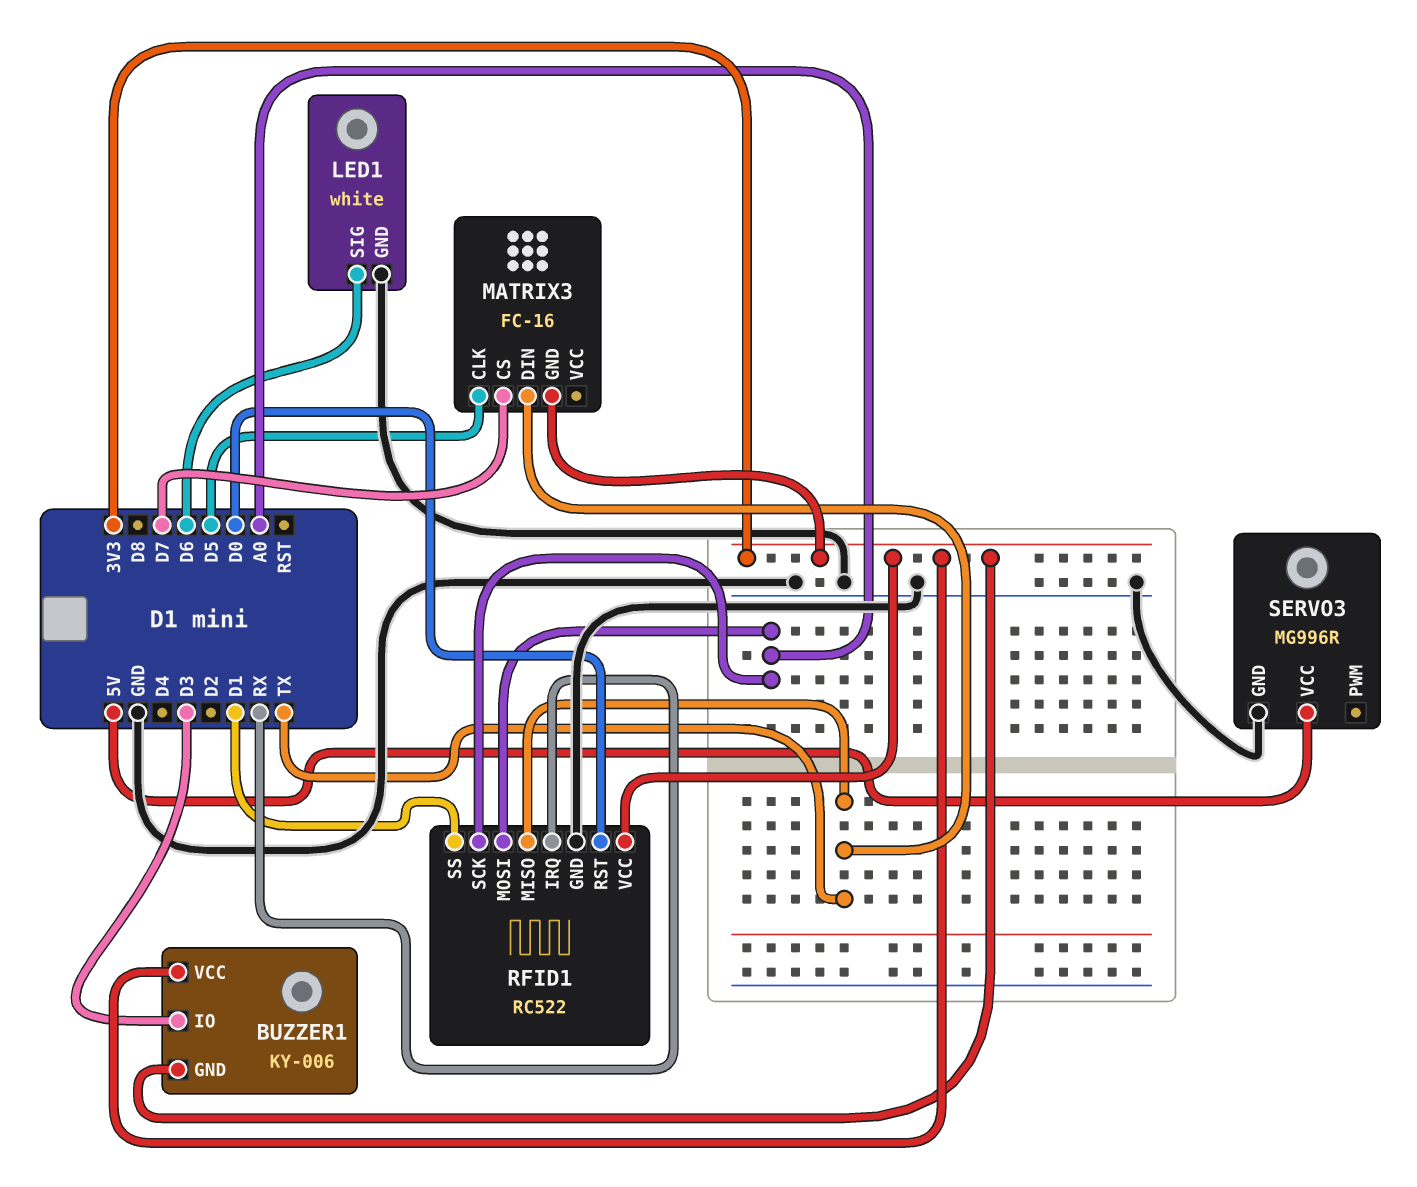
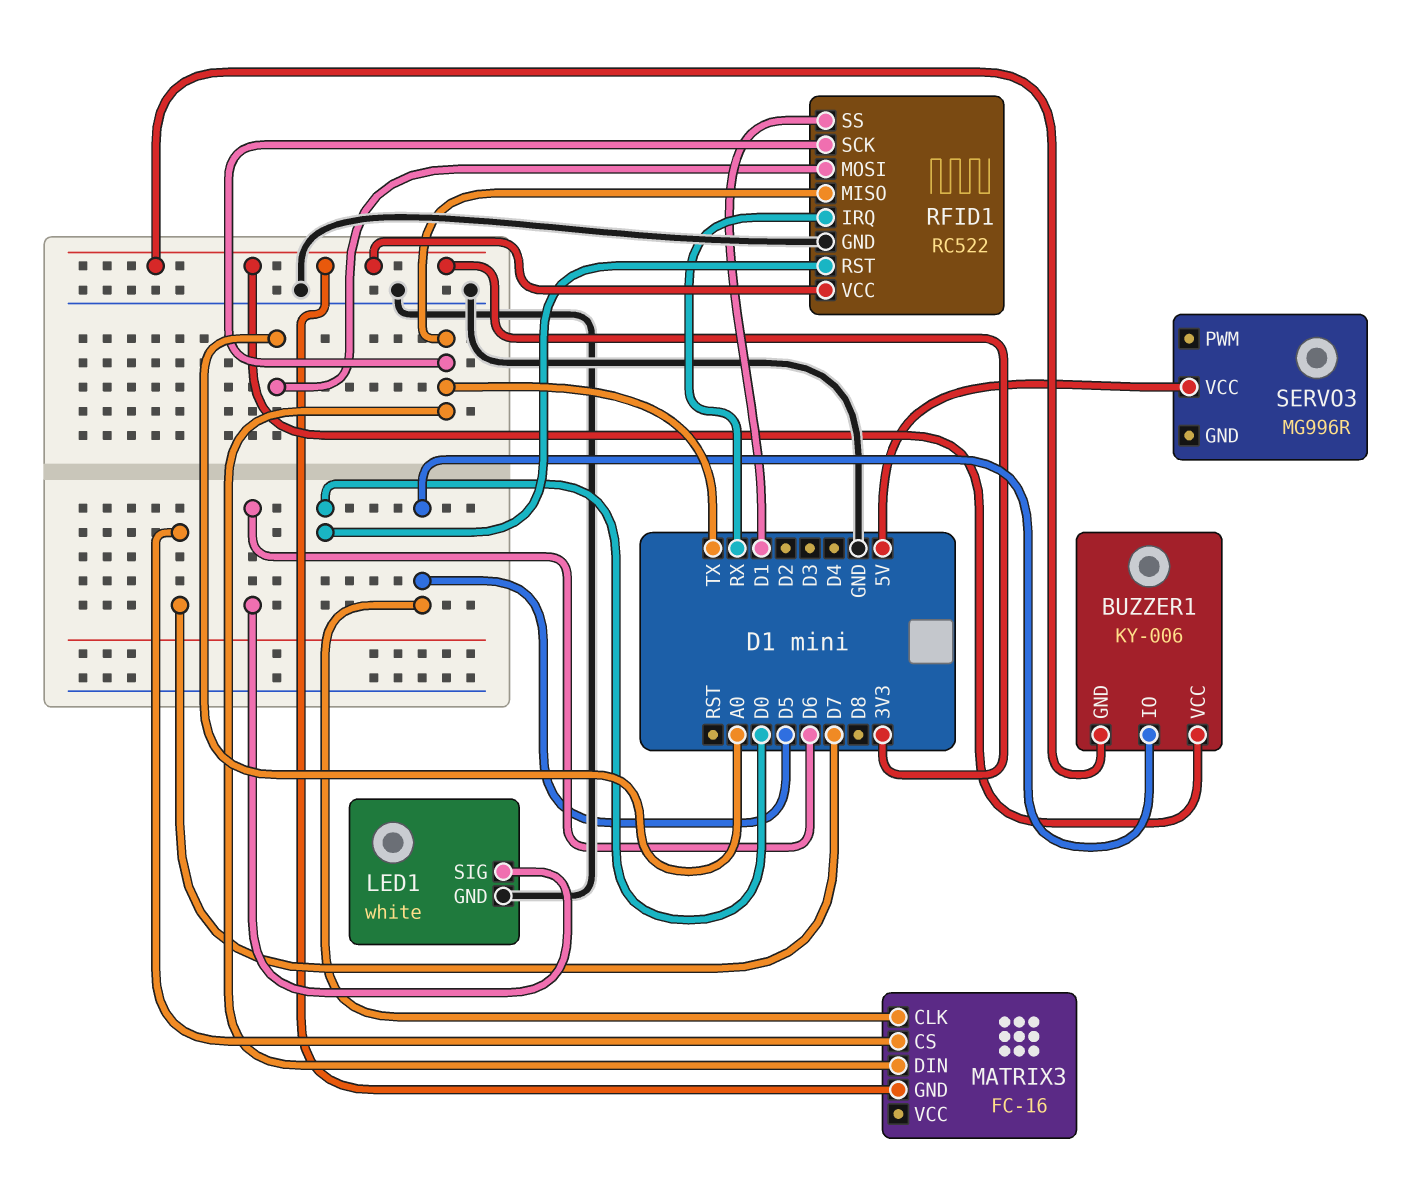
BUZZER1 pin IO: D3 -> D5
RFID1 pin SCK: A0 -> TX
SERVO3 pin GND: GND -> none

